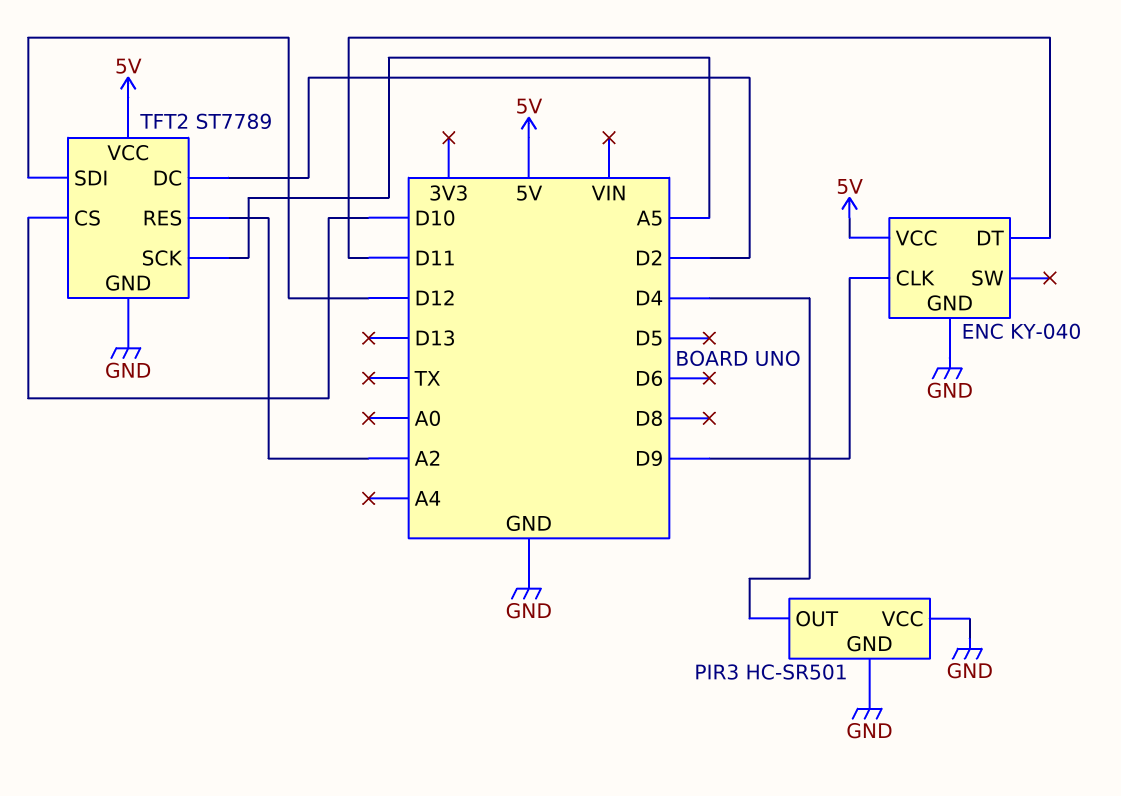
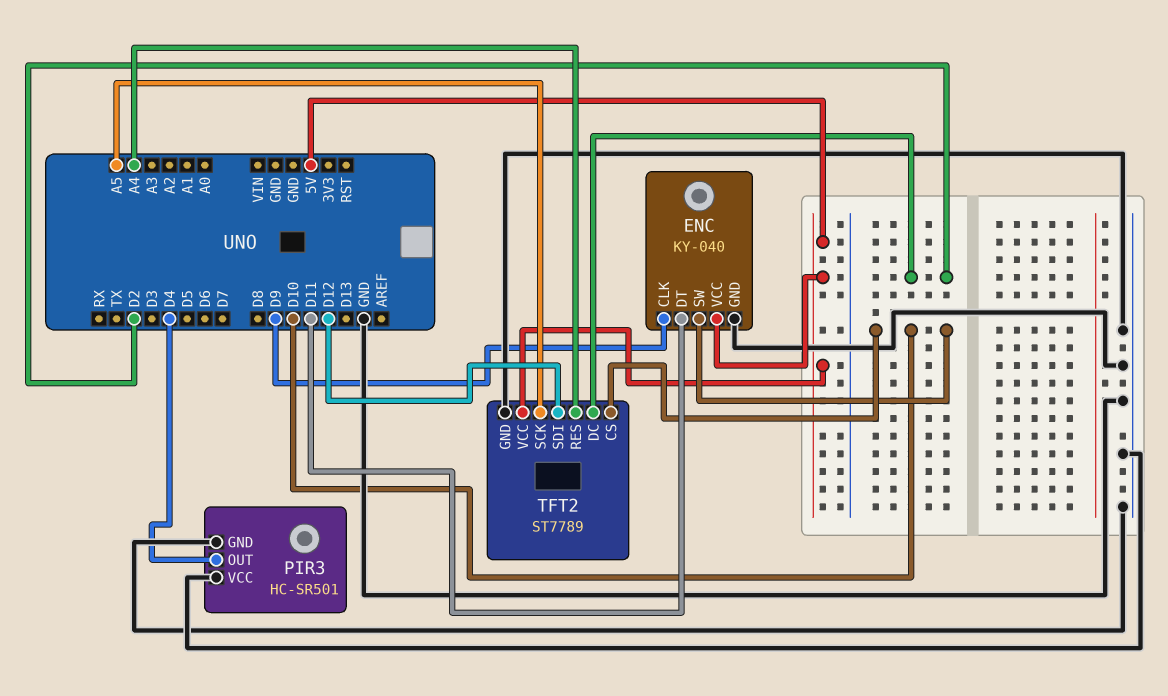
ENC pin SW: none -> D10
TFT2 pin RES: A2 -> A4

